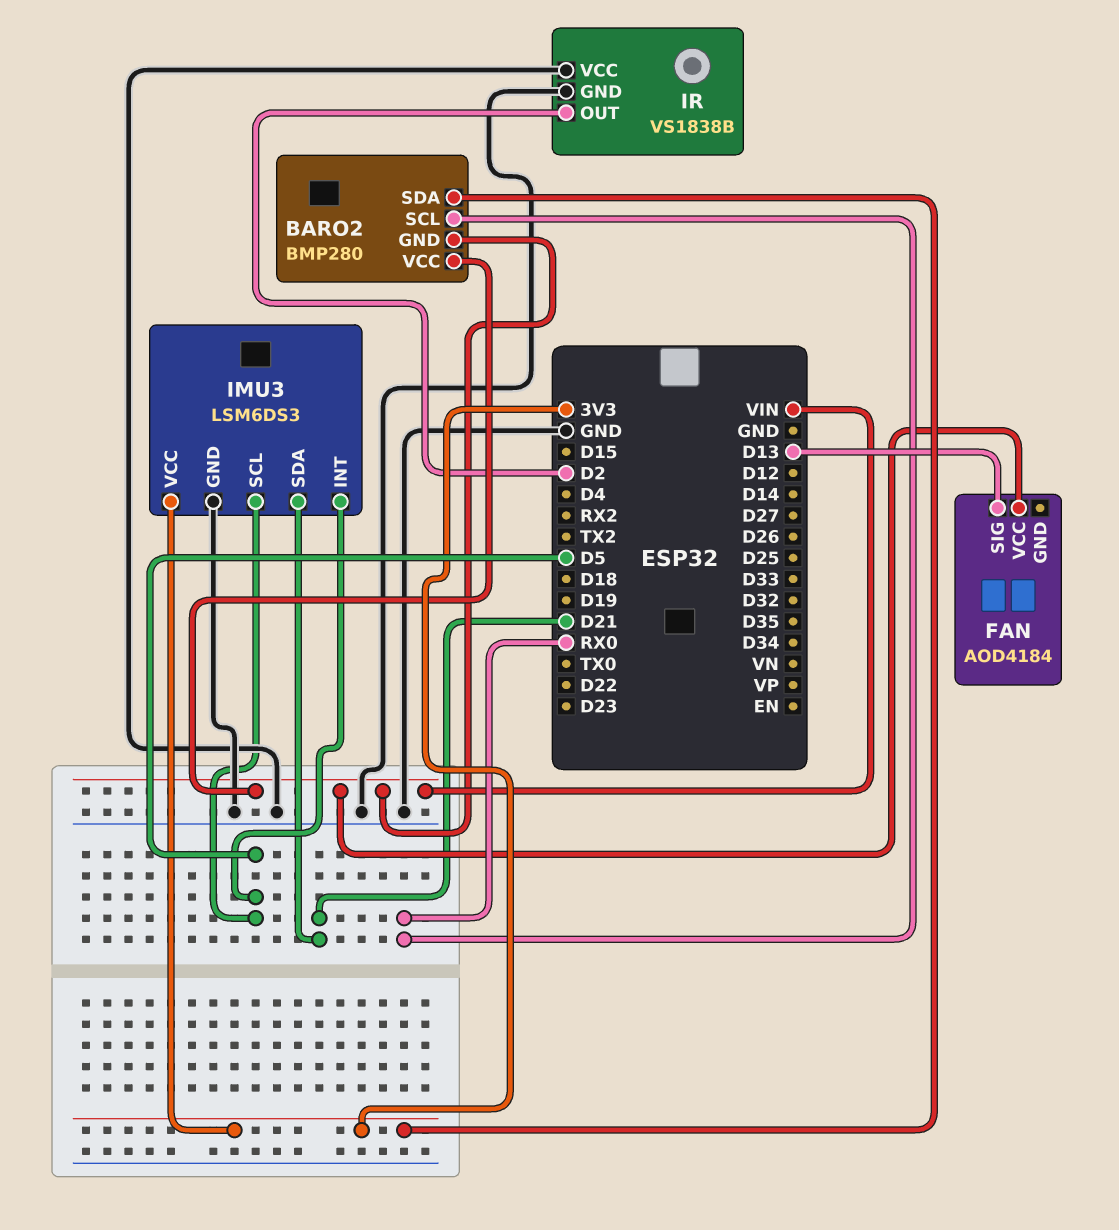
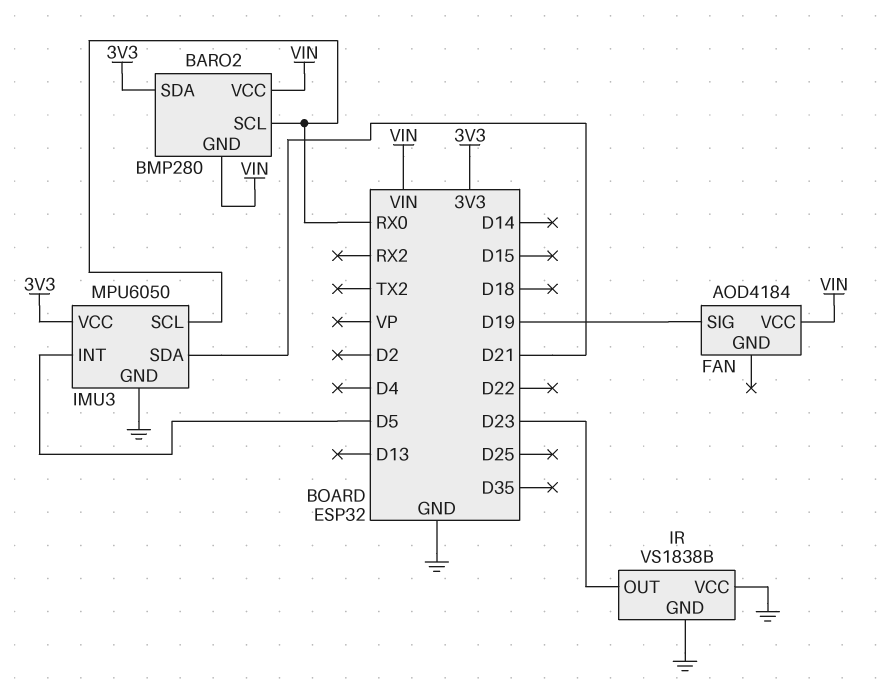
FAN pin SIG: D13 -> D19
IMU3: LSM6DS3 -> MPU6050
IMU3 pin SCL: D5 -> RX0
IR pin OUT: D2 -> D23

